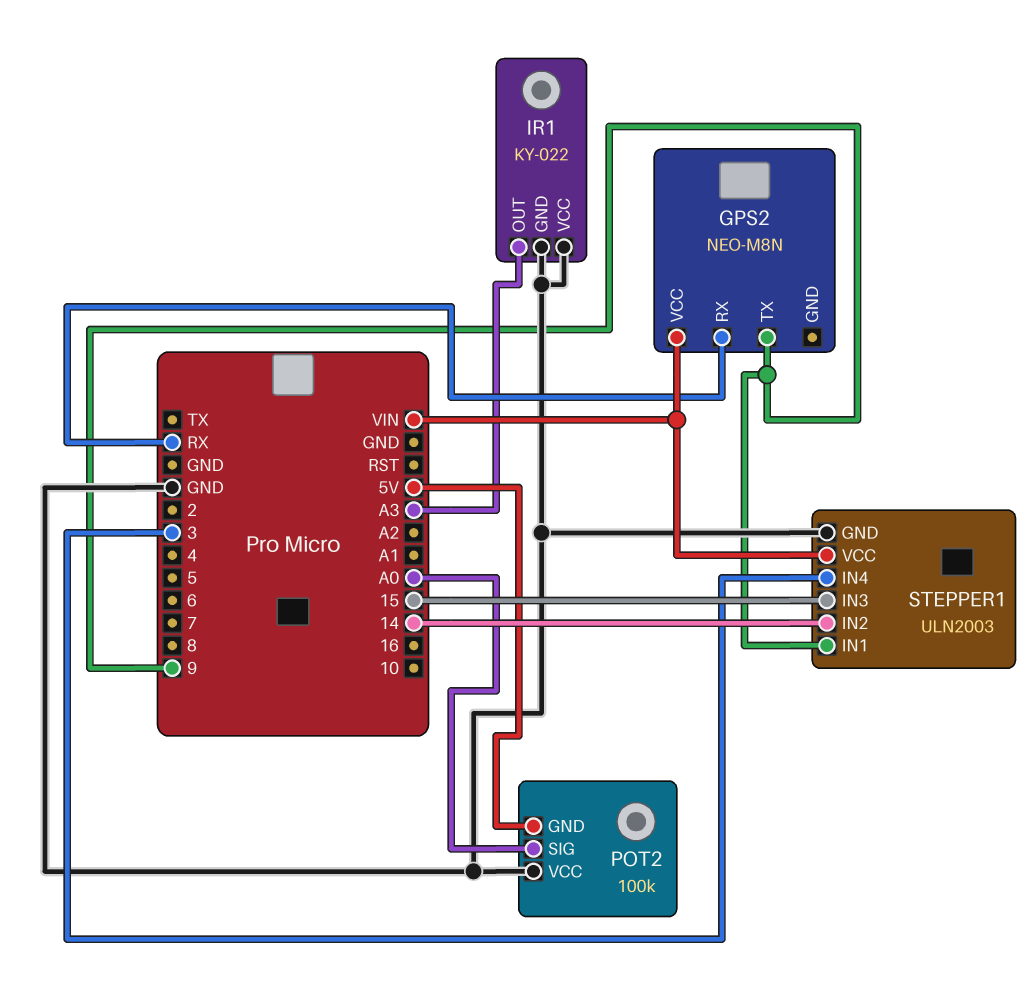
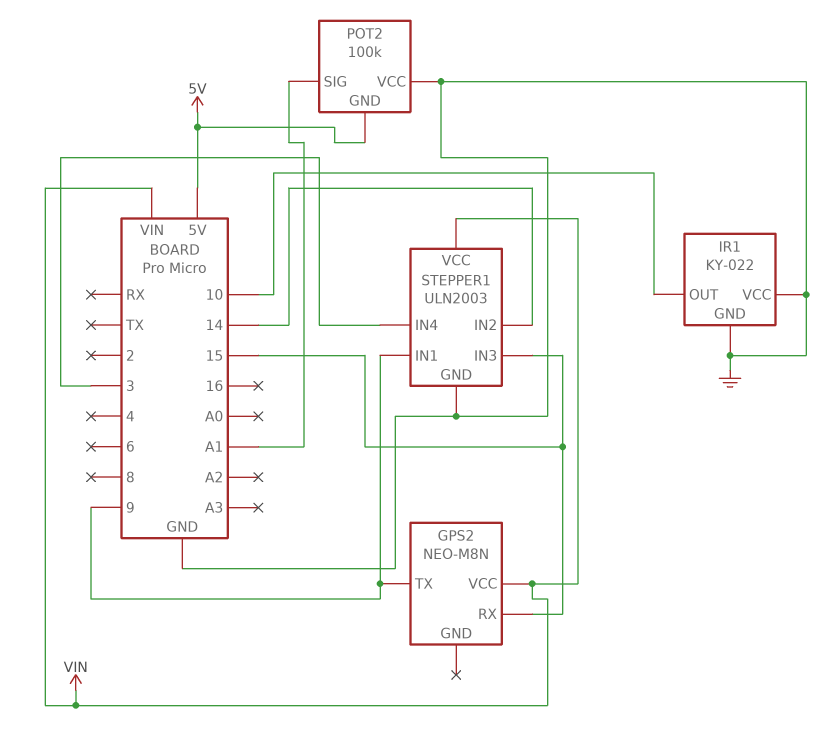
GPS2 pin RX: RX -> 15
IR1 pin OUT: A3 -> 10
POT2 pin SIG: A0 -> A1

